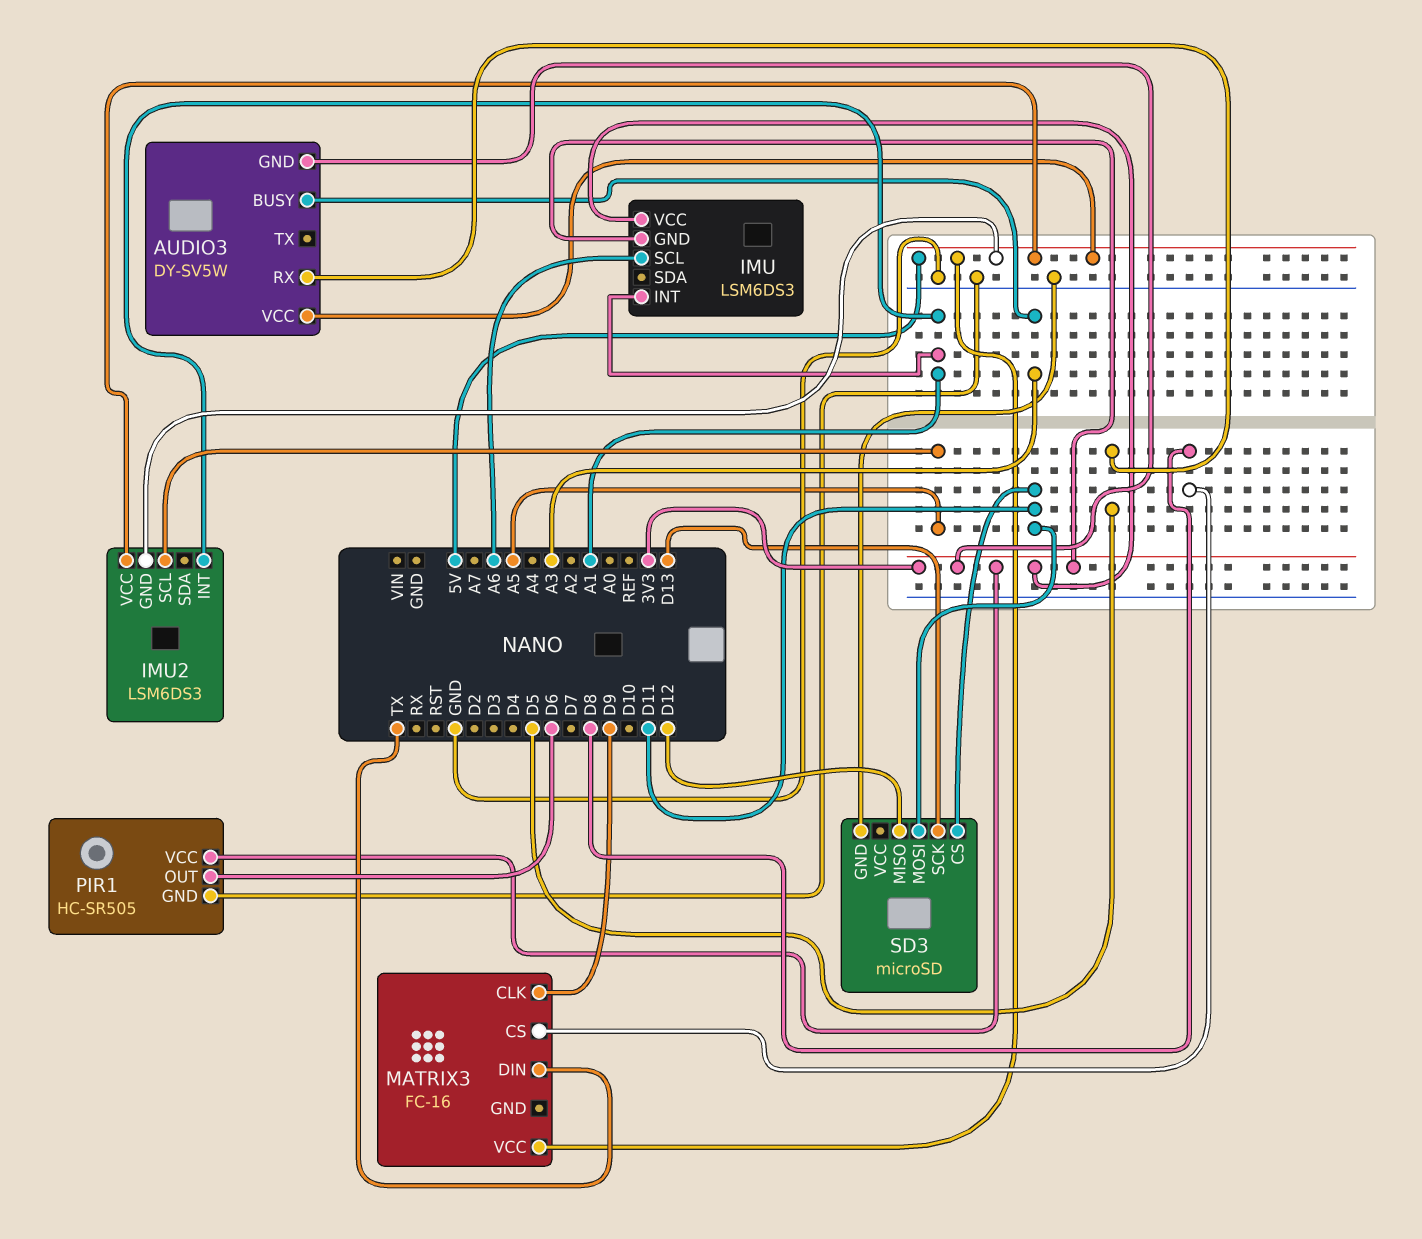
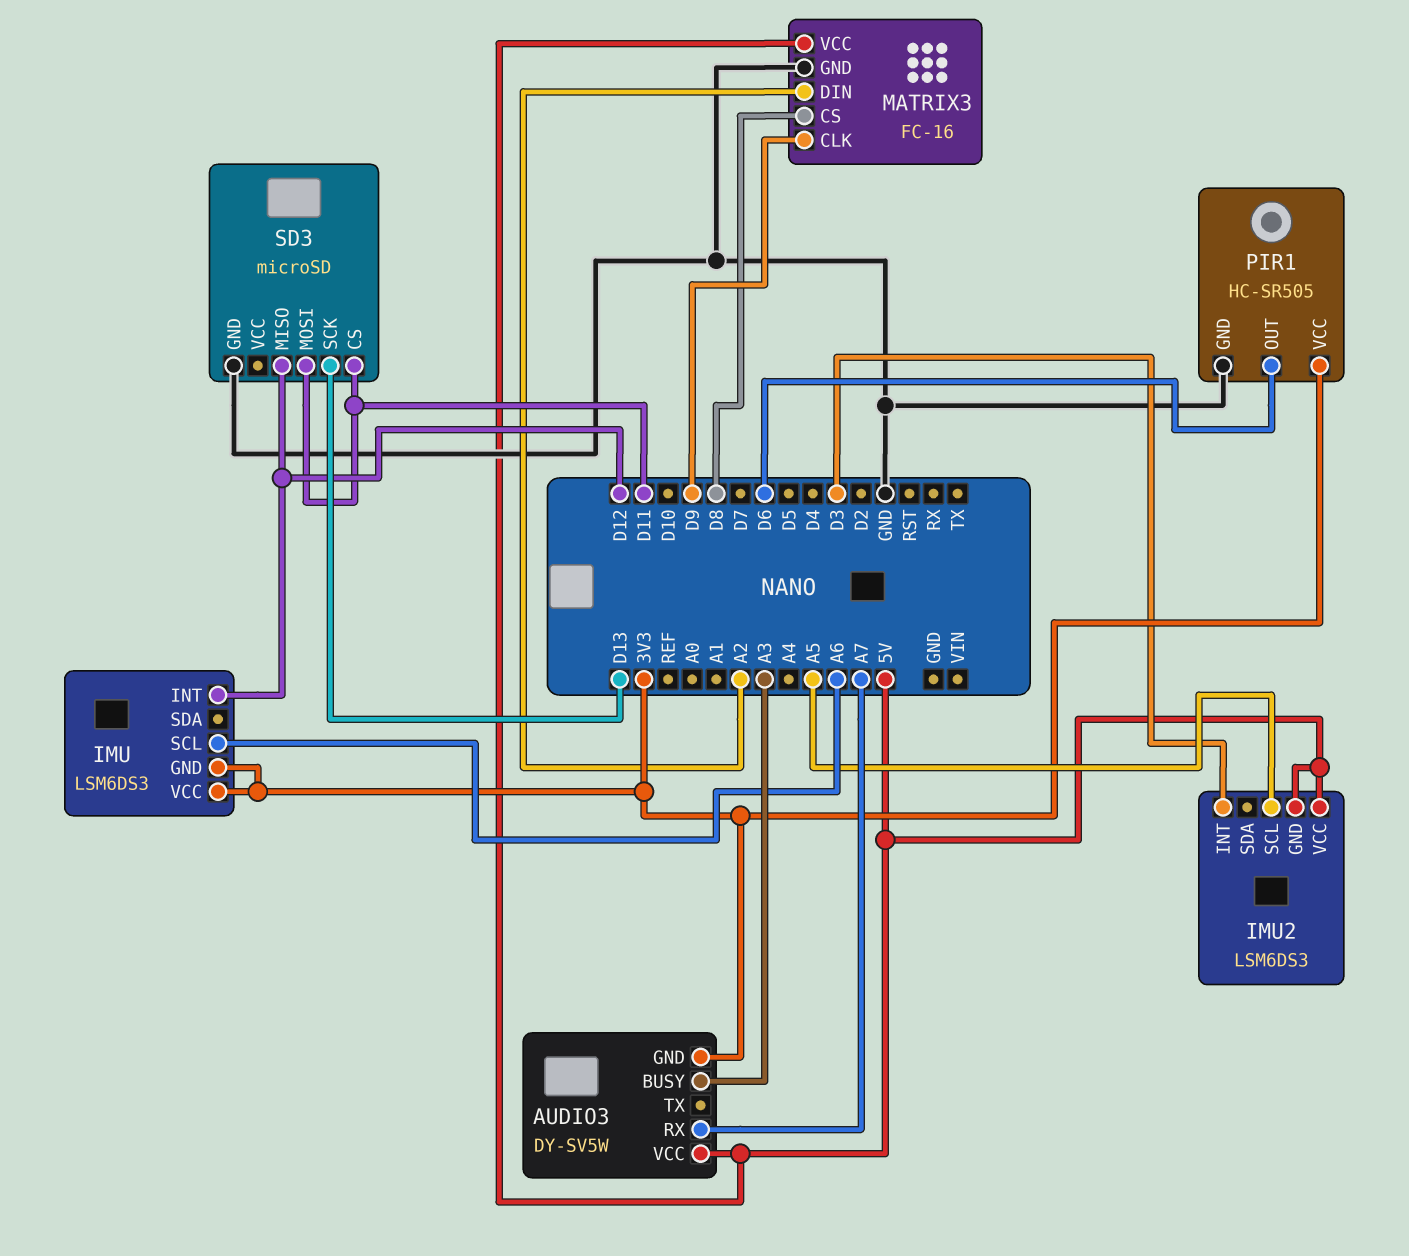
AUDIO3 pin RX: D5 -> A7
IMU pin INT: A1 -> D12
IMU2 pin INT: A1 -> D3
MATRIX3 pin DIN: TX -> A2
MATRIX3 pin GND: none -> GND

